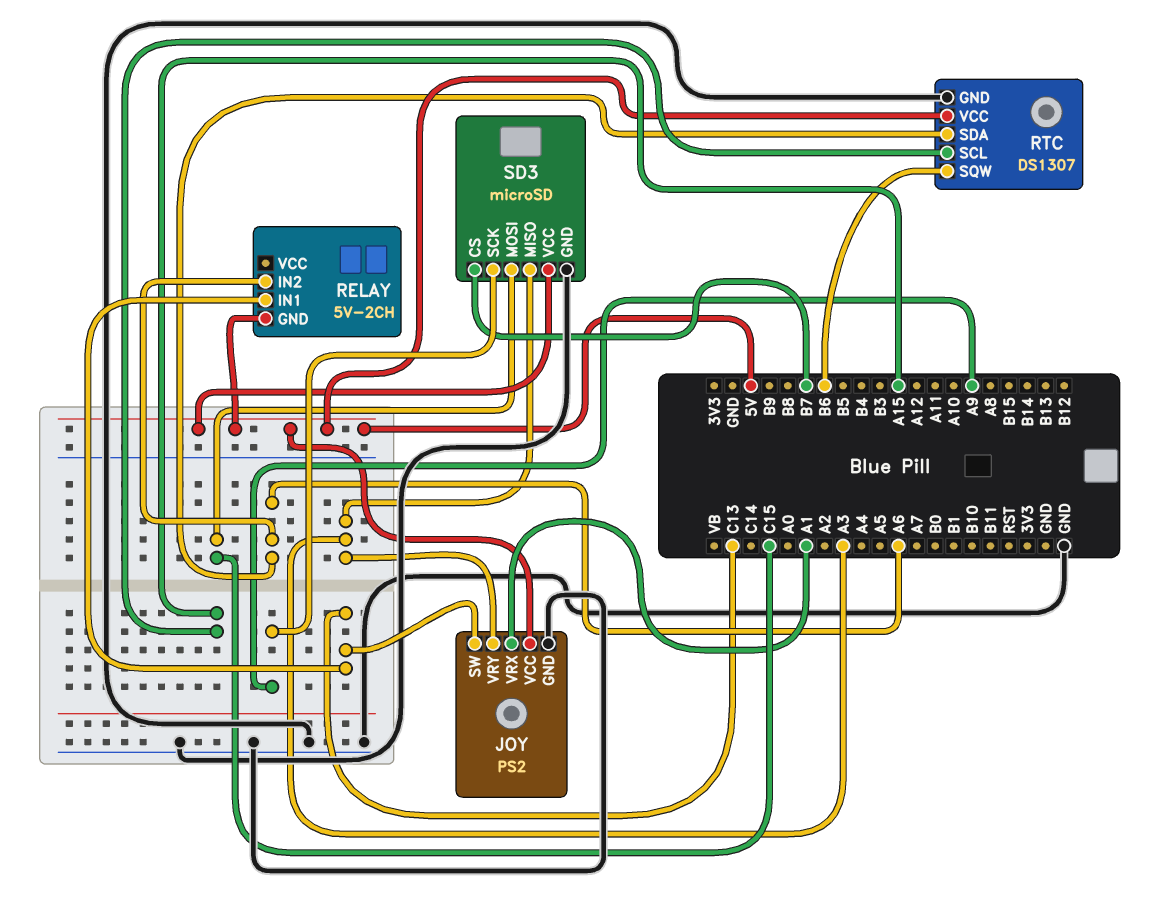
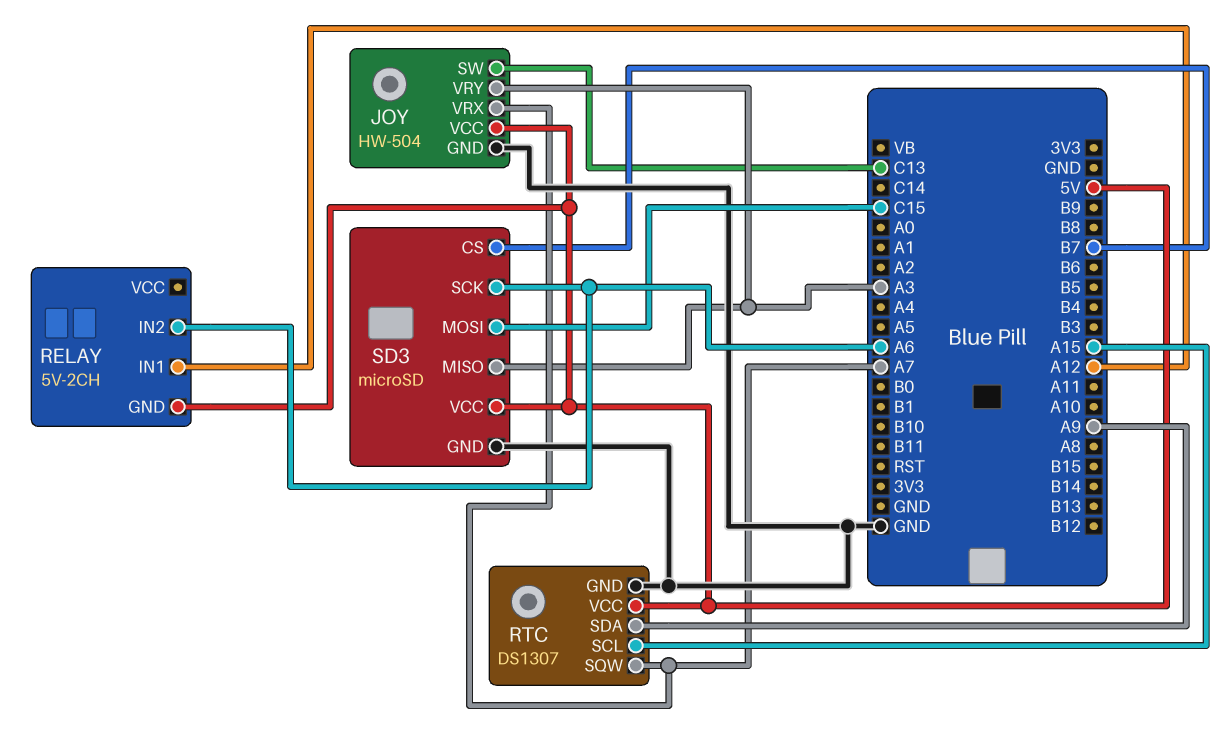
JOY: PS2 -> HW-504
JOY pin VRX: A1 -> A7
RELAY pin IN1: C13 -> A12
RTC pin SDA: A6 -> A9
RTC pin SQW: B6 -> A7
SD3 pin SCK: A9 -> A6

